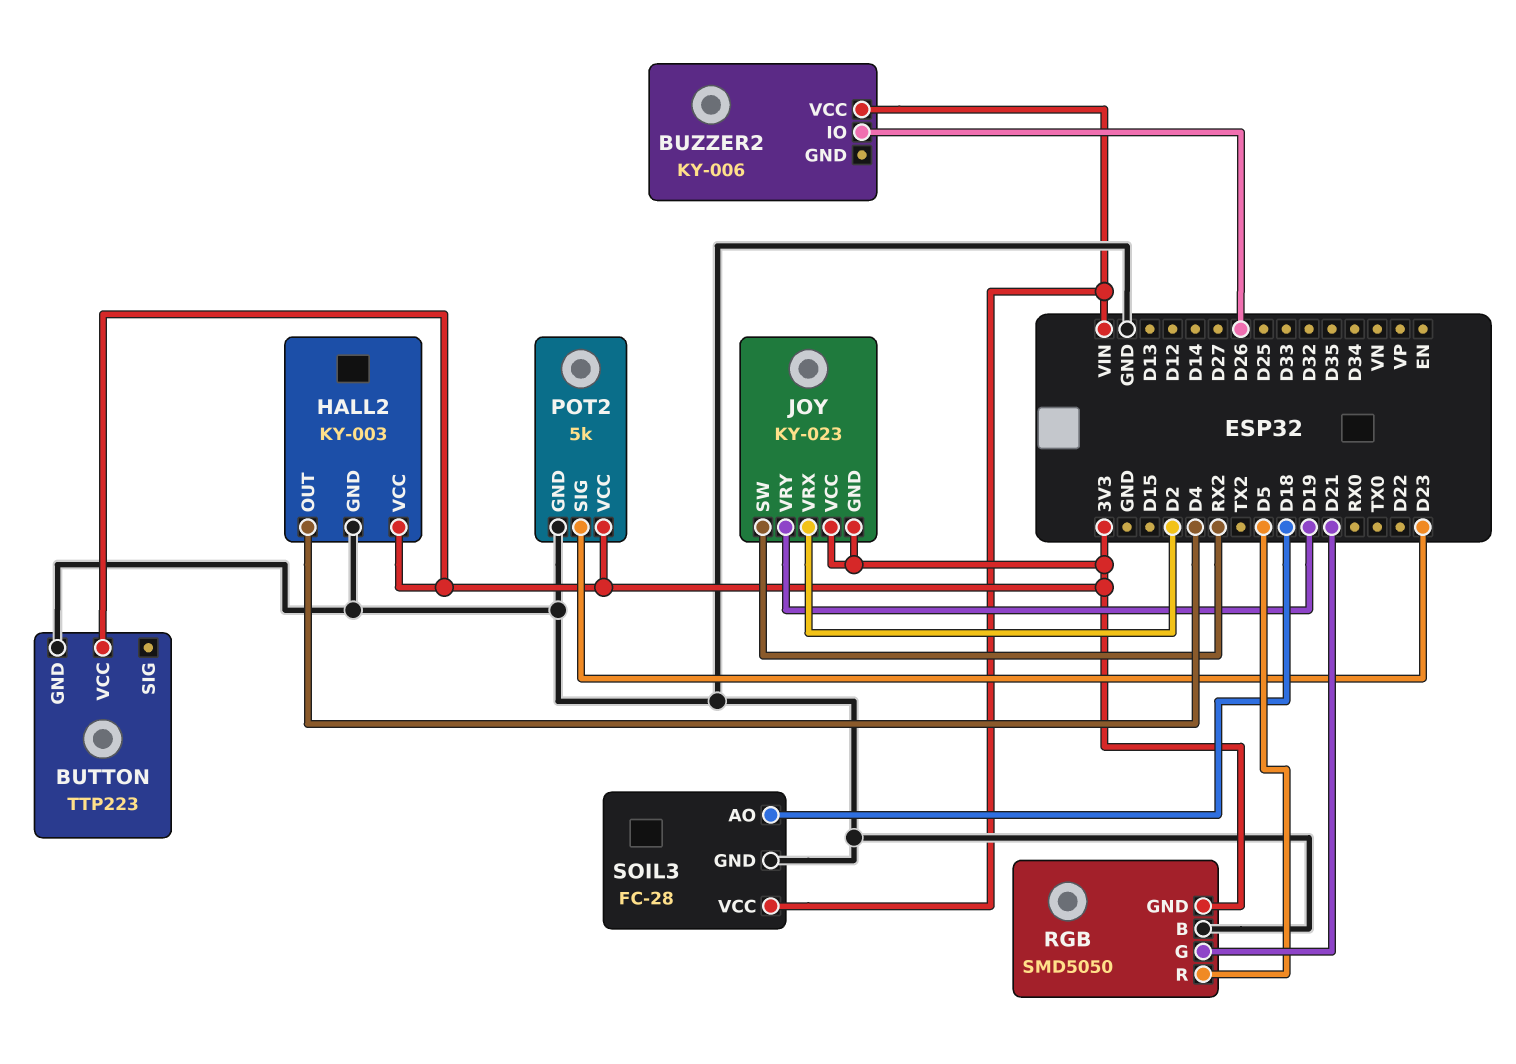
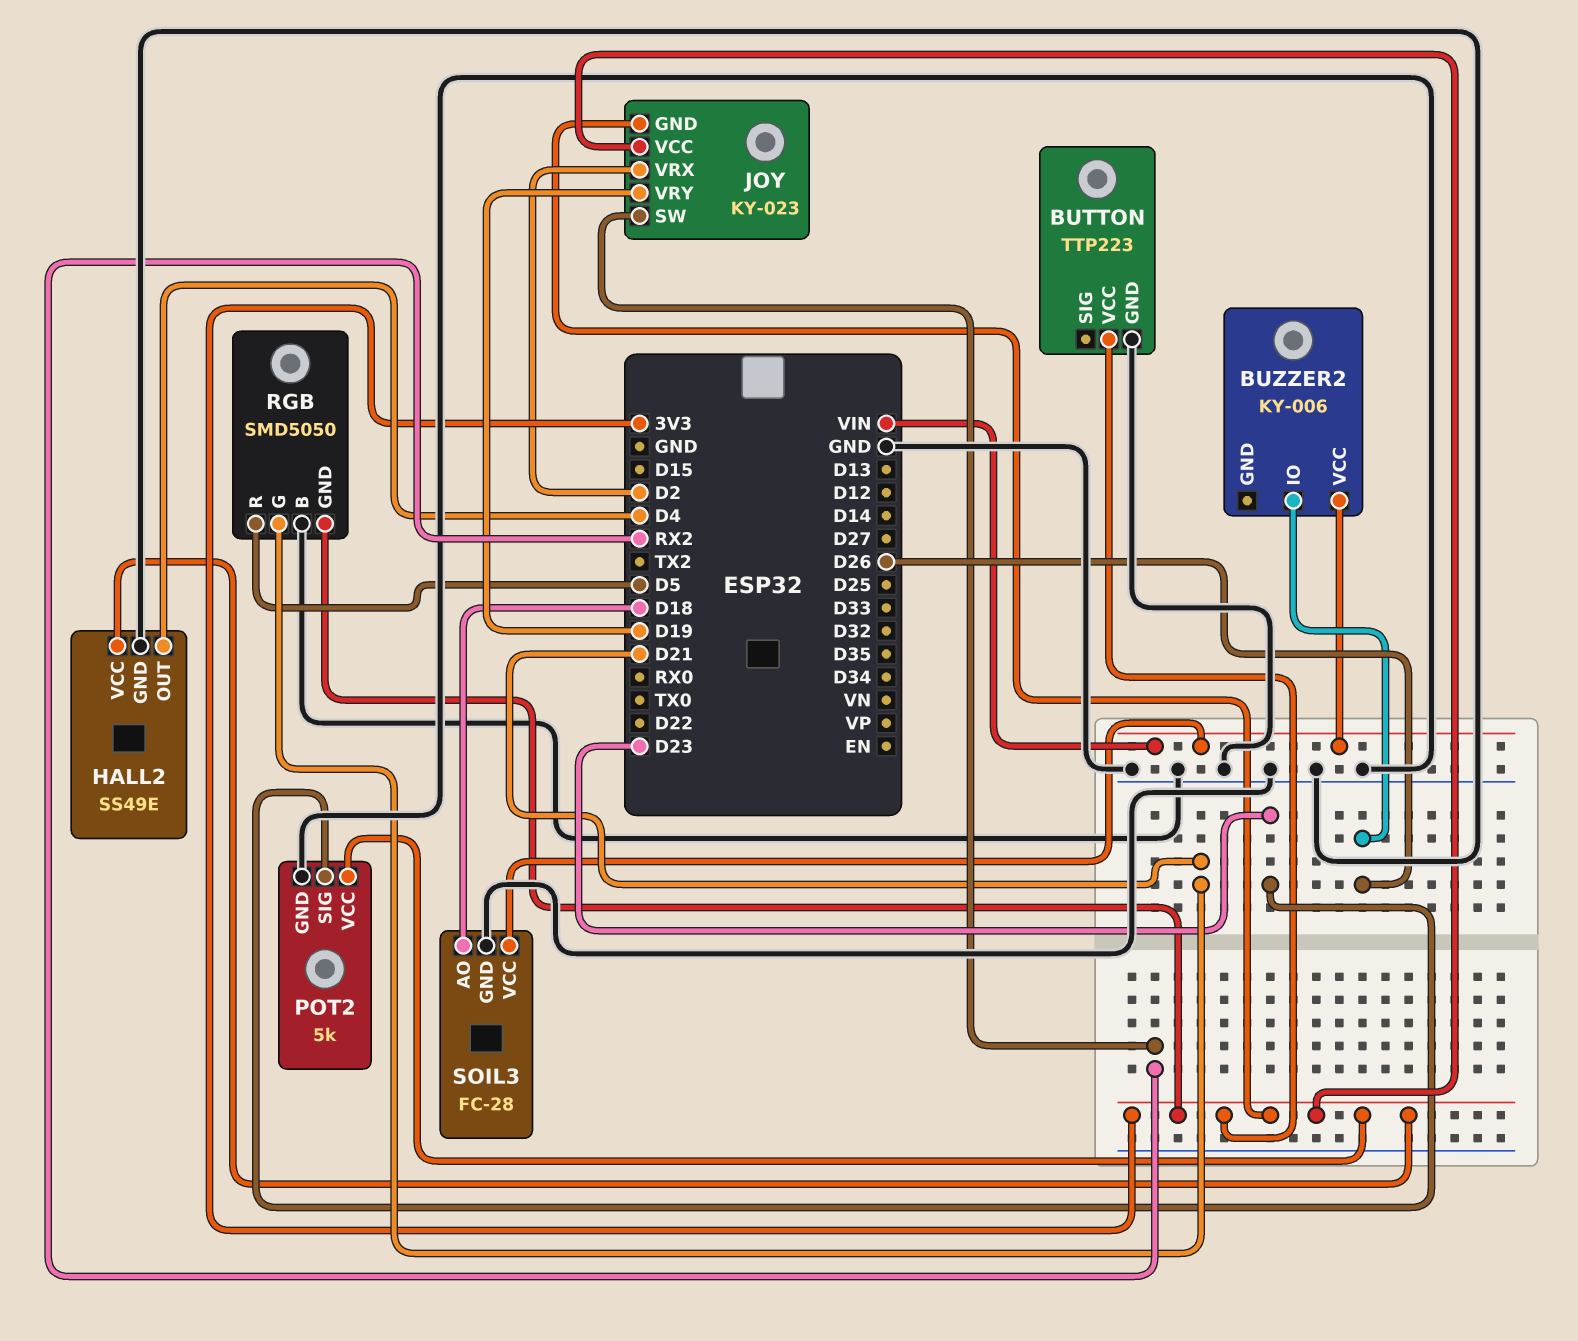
HALL2: KY-003 -> SS49E

